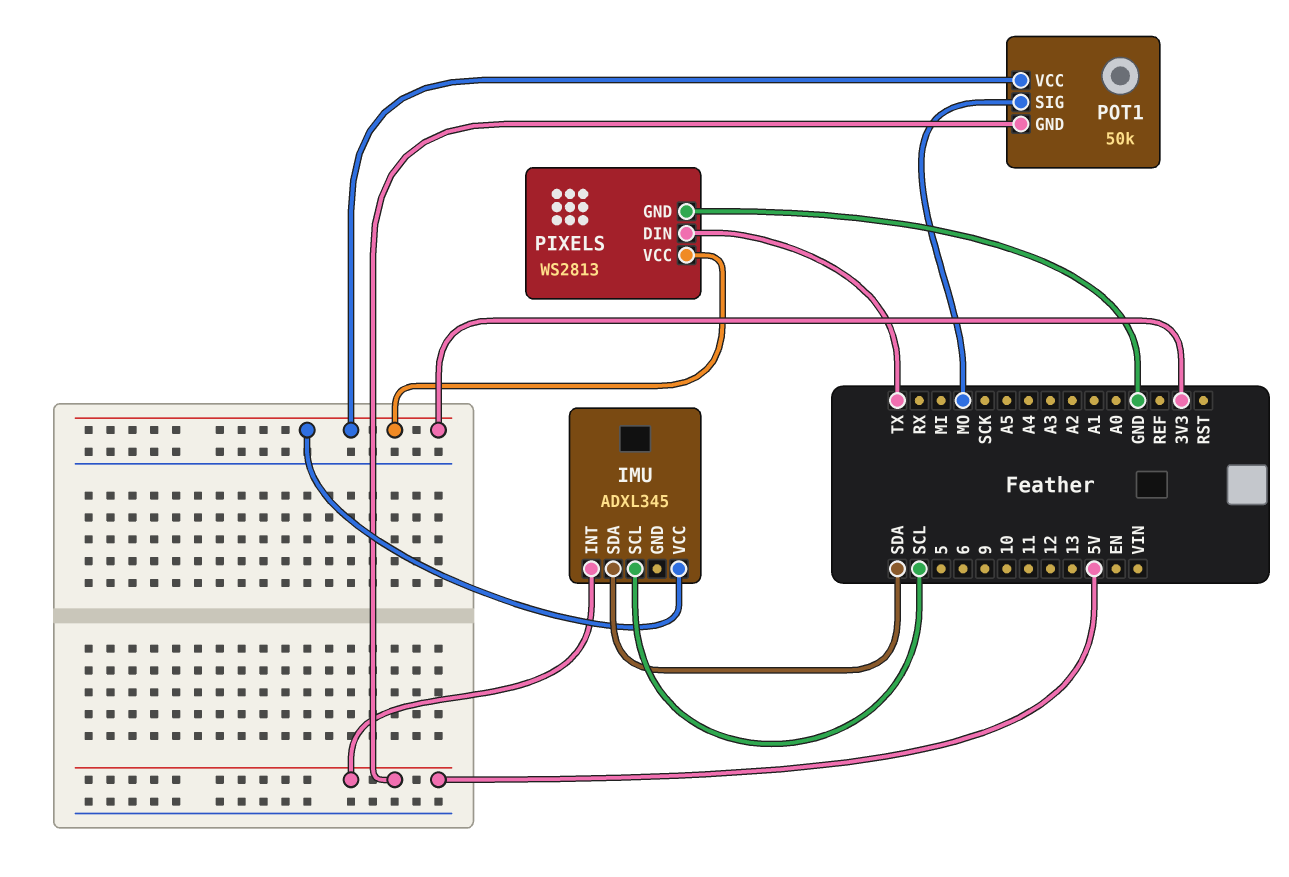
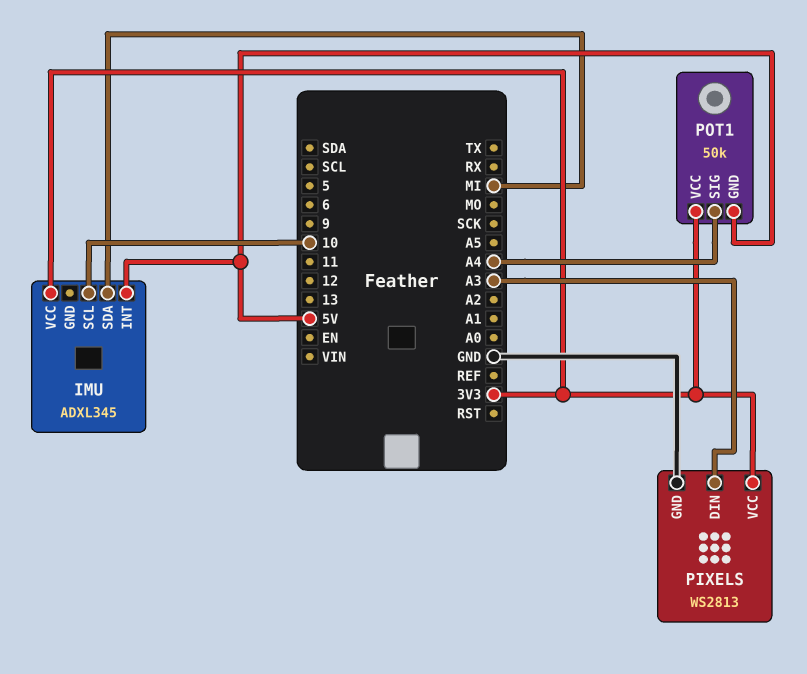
IMU pin SCL: SCL -> 10
IMU pin SDA: SDA -> MI
PIXELS pin DIN: TX -> A3
POT1 pin SIG: MO -> A4

